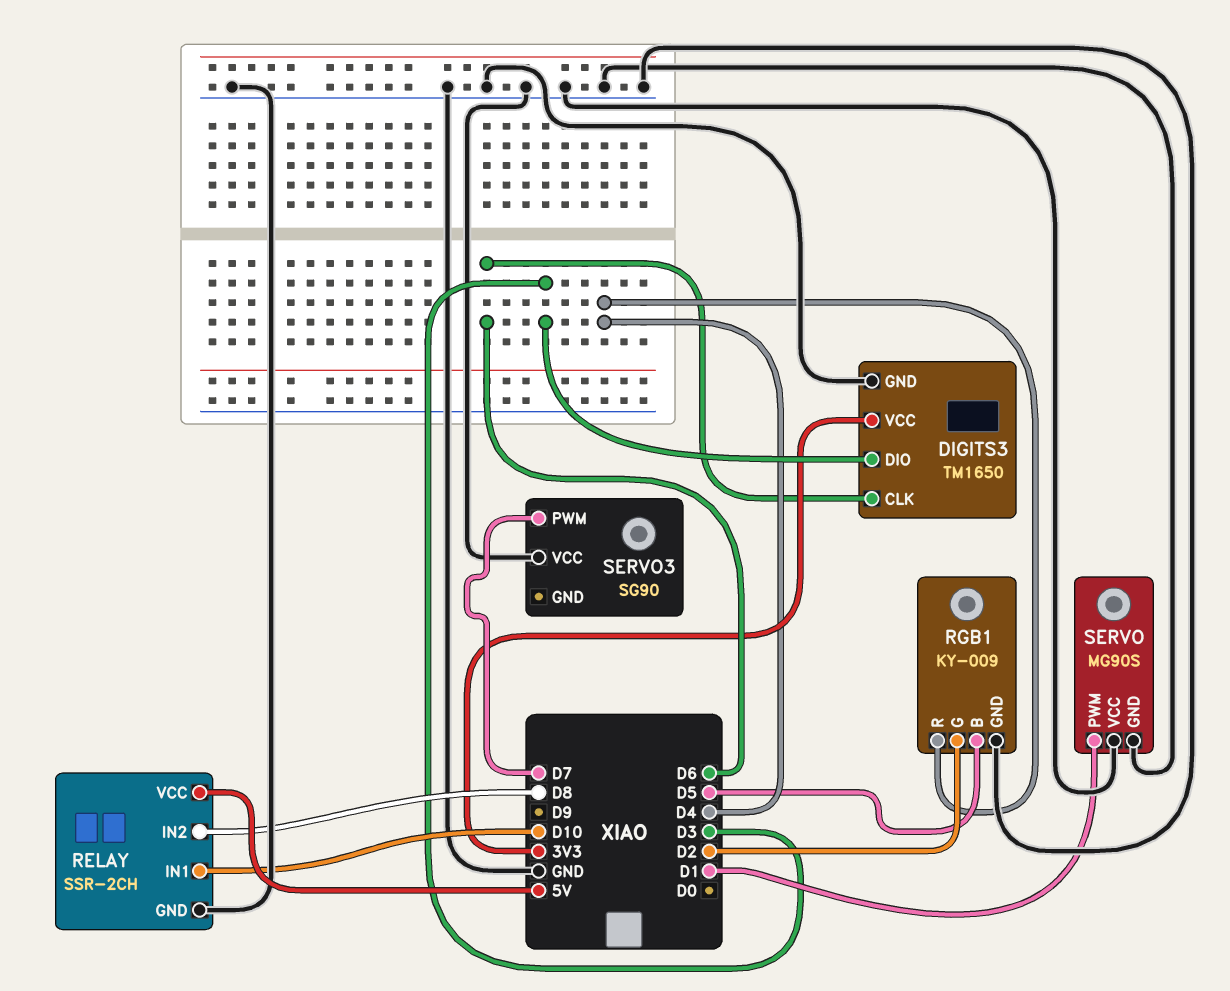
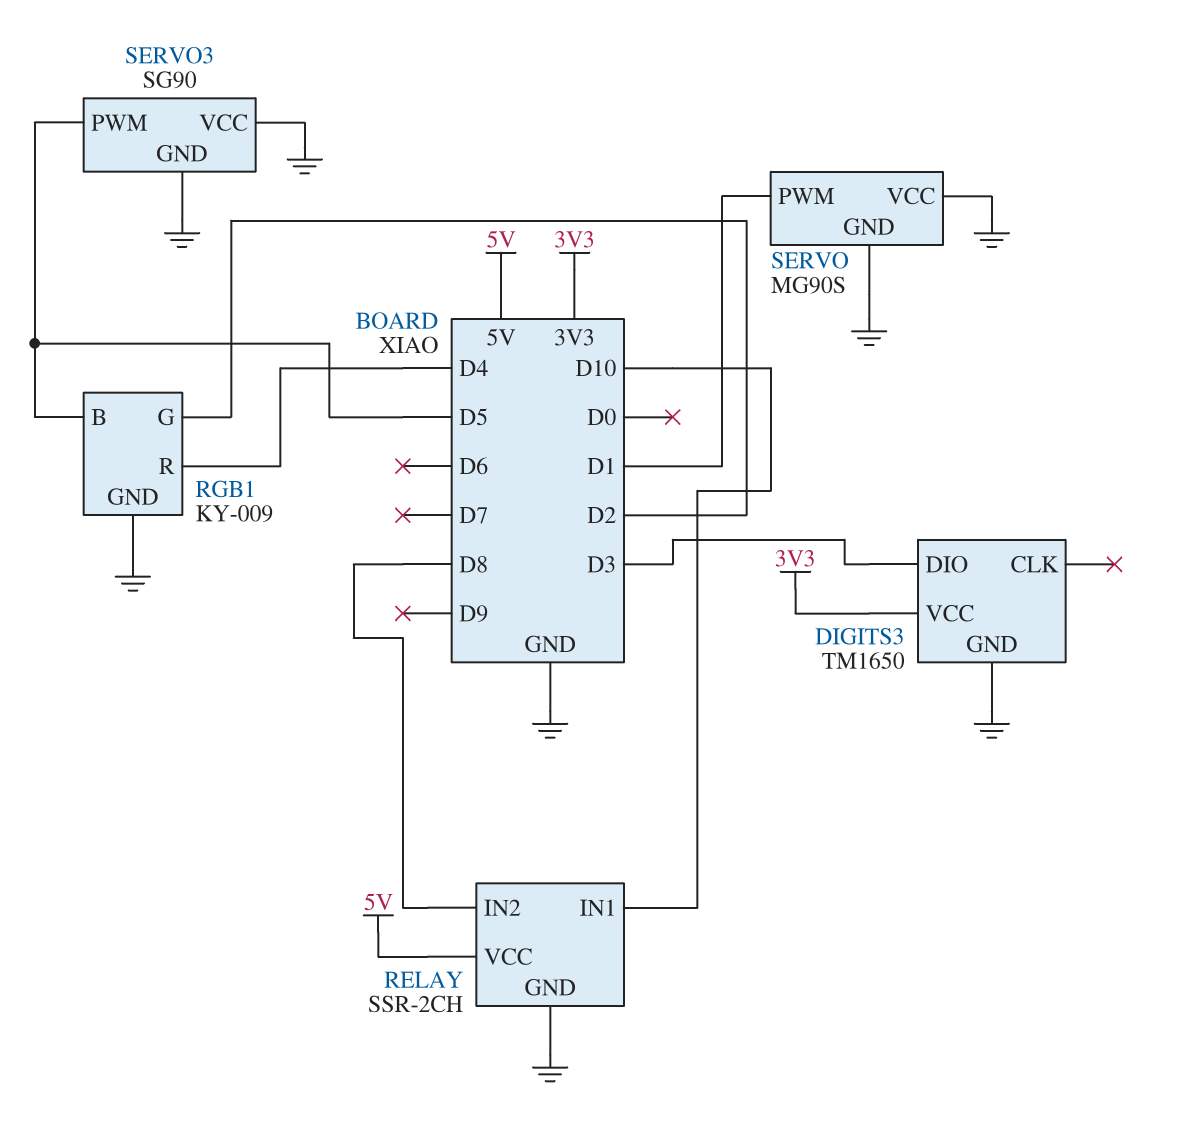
DIGITS3 pin CLK: D6 -> none
SERVO3 pin GND: none -> GND
SERVO3 pin PWM: D7 -> D5

